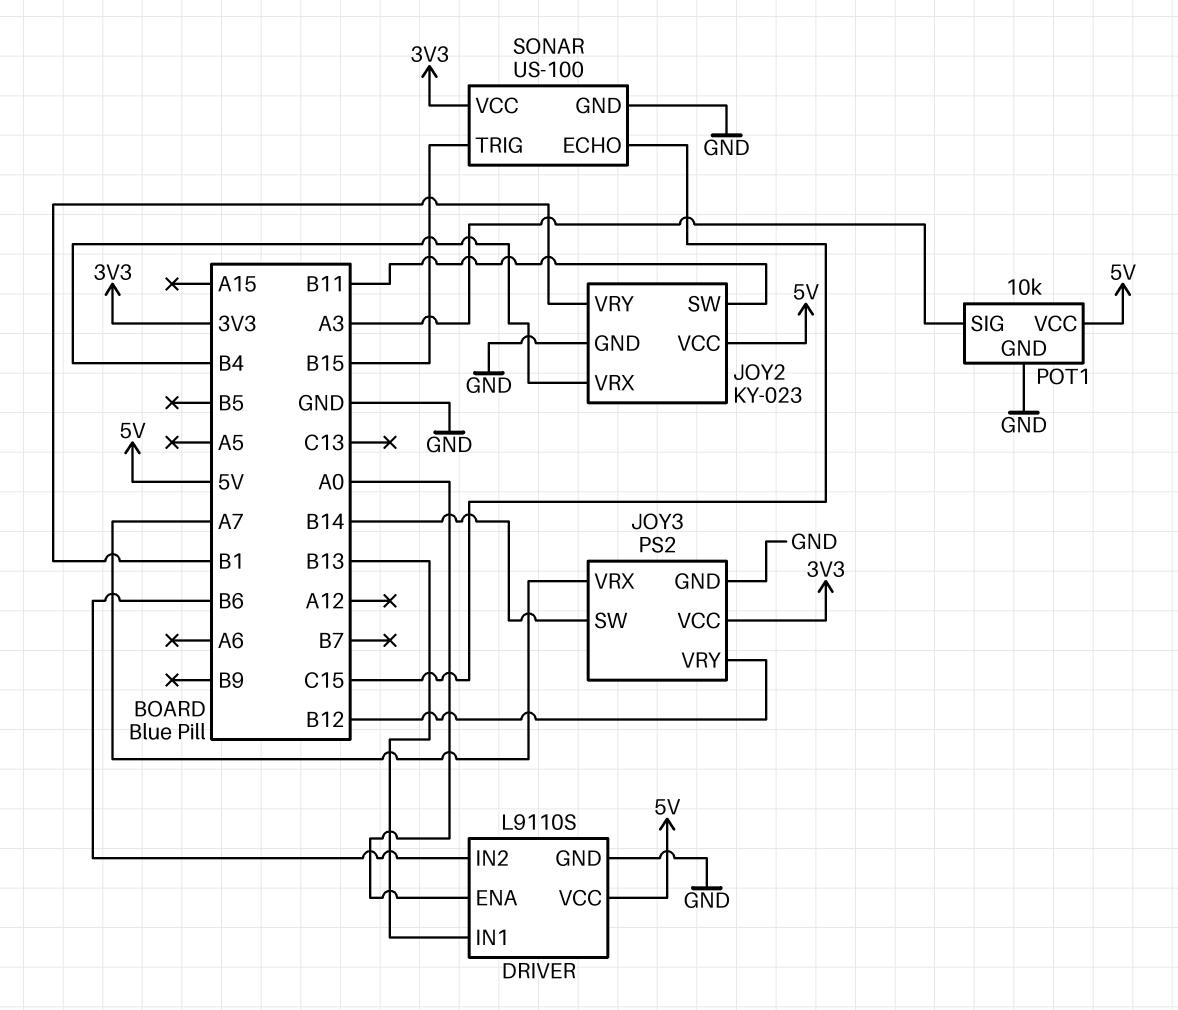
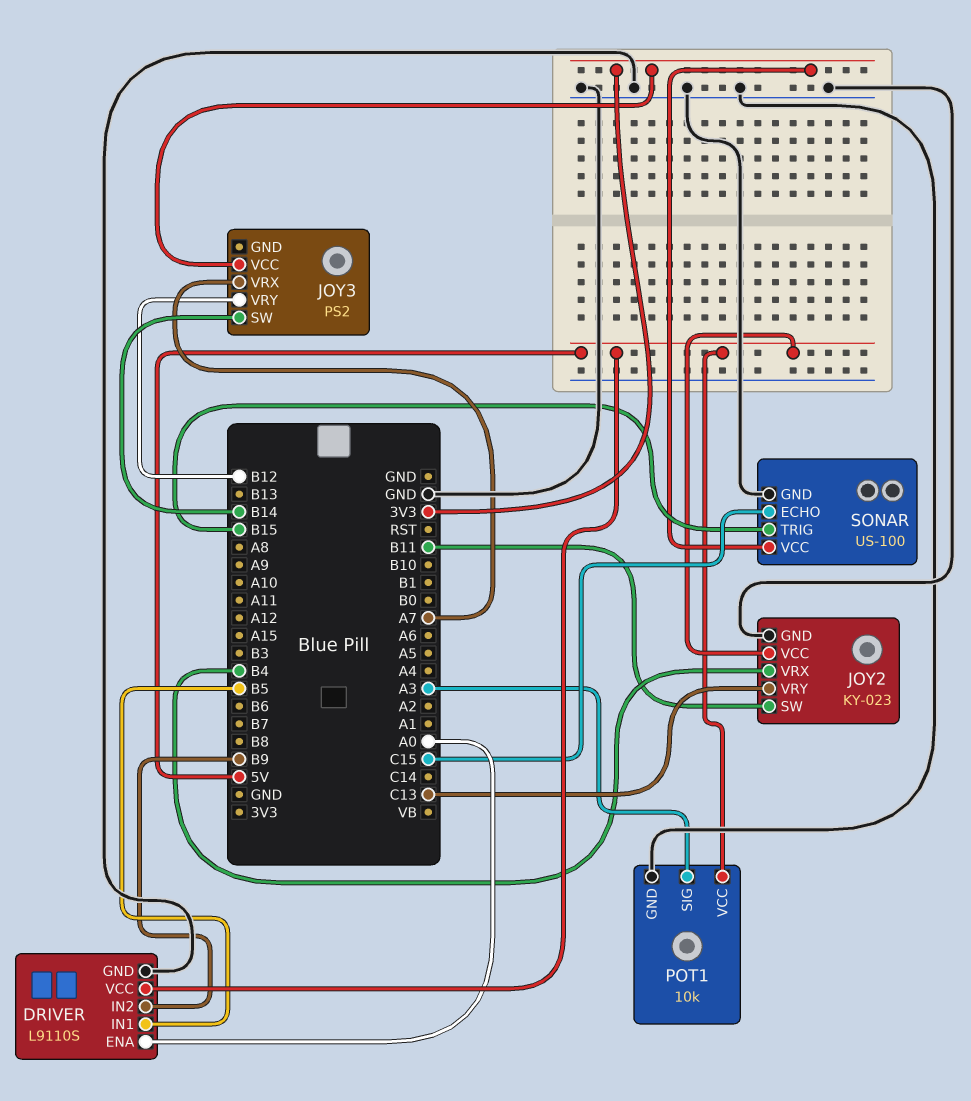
DRIVER pin IN1: B13 -> B5
DRIVER pin IN2: B6 -> B9
JOY2 pin VRY: B1 -> C13
JOY3 pin GND: GND -> none

